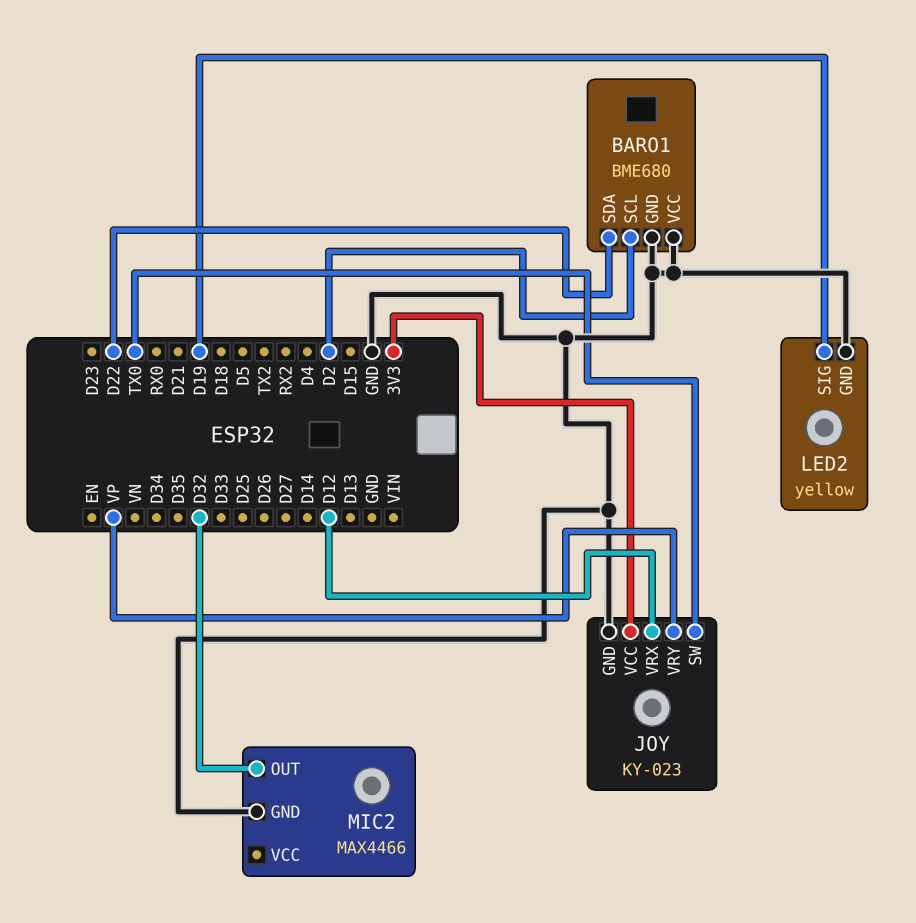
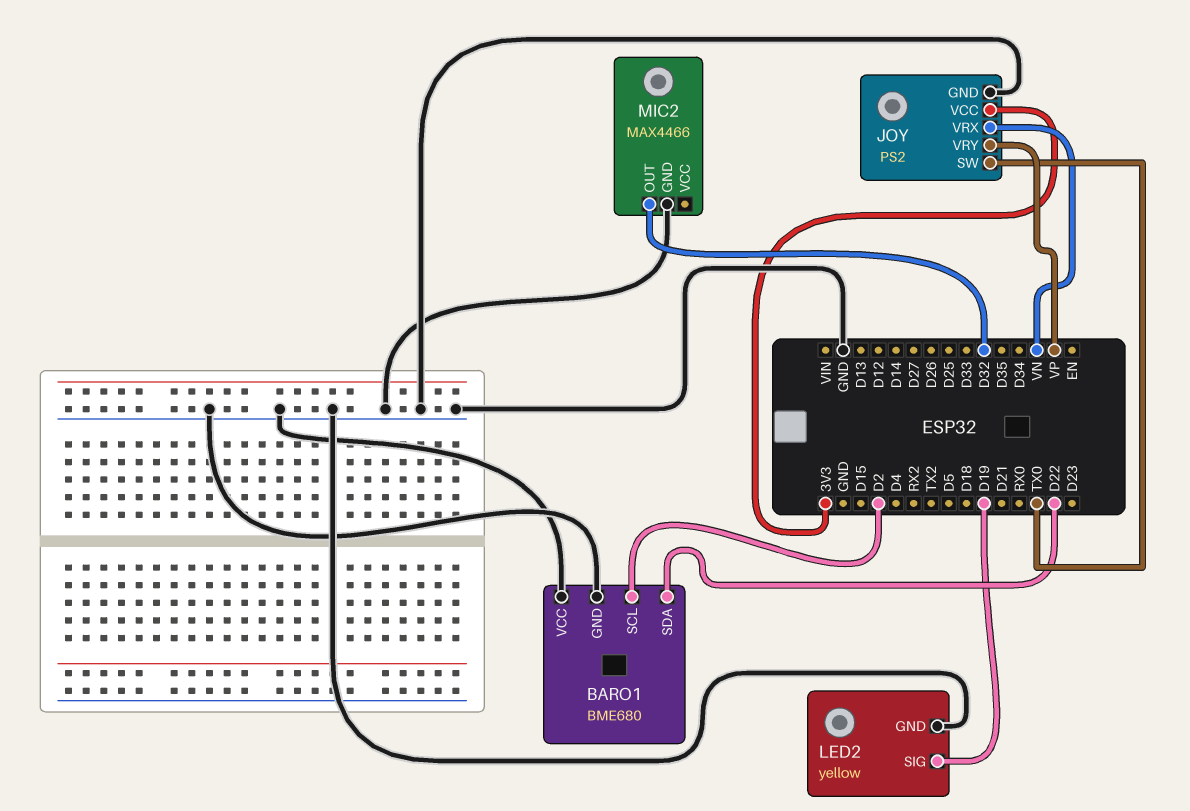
JOY: KY-023 -> PS2
JOY pin VRX: D12 -> VN

